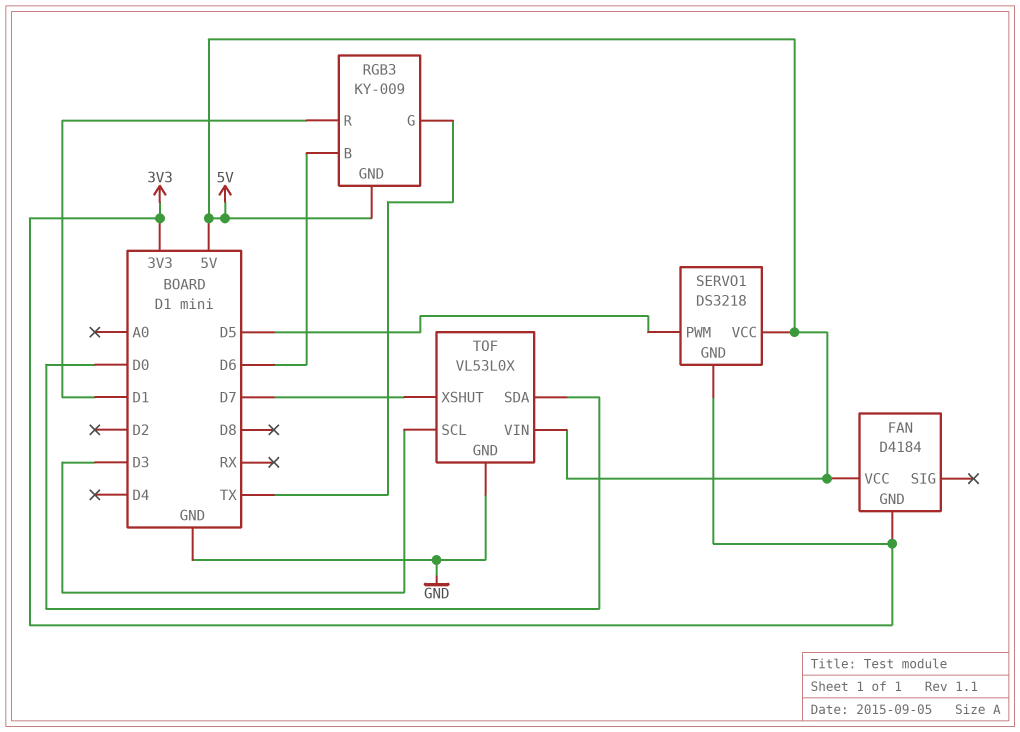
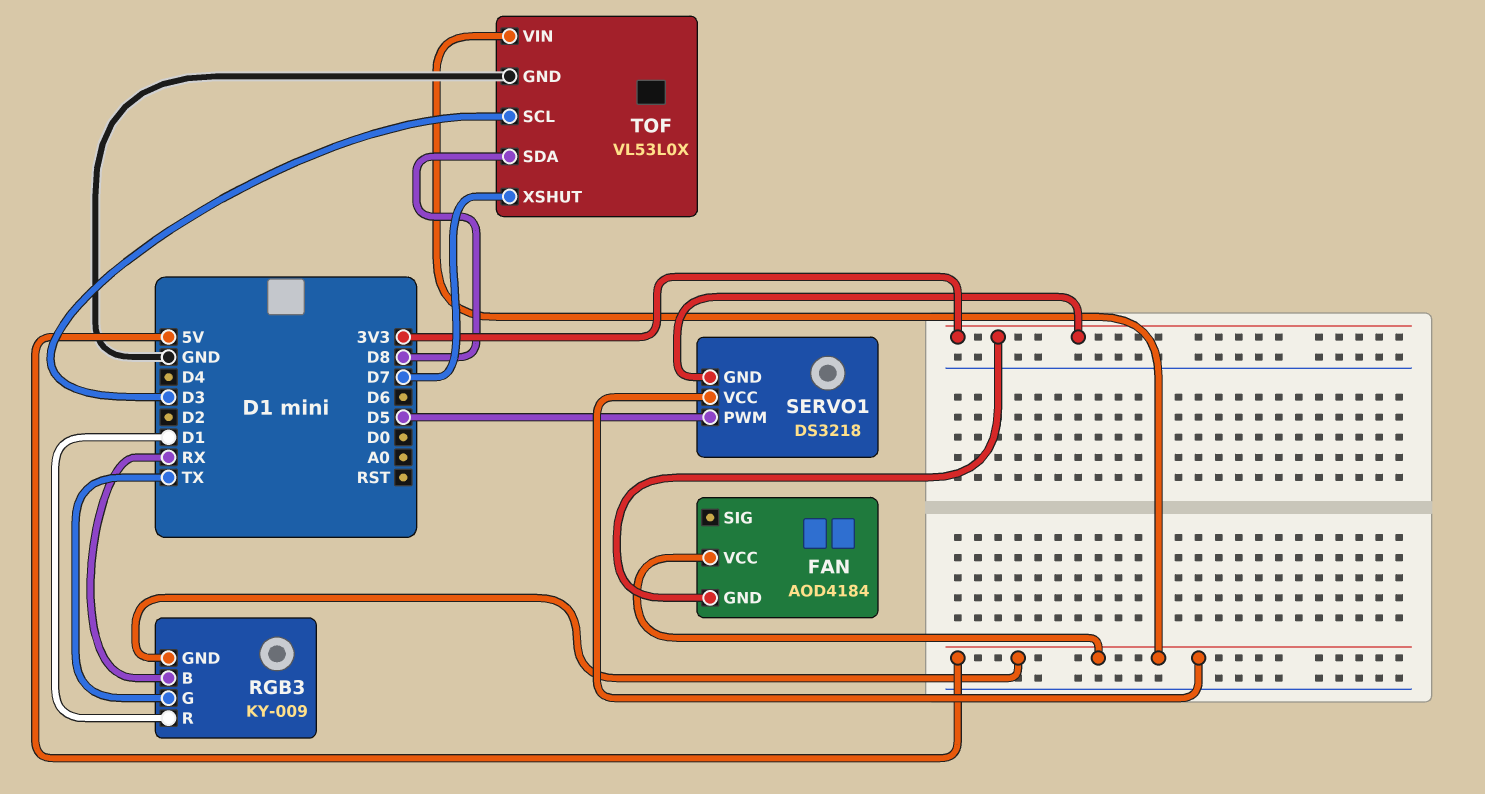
FAN: D4184 -> AOD4184
RGB3 pin B: D6 -> RX
TOF pin SDA: D0 -> D8

